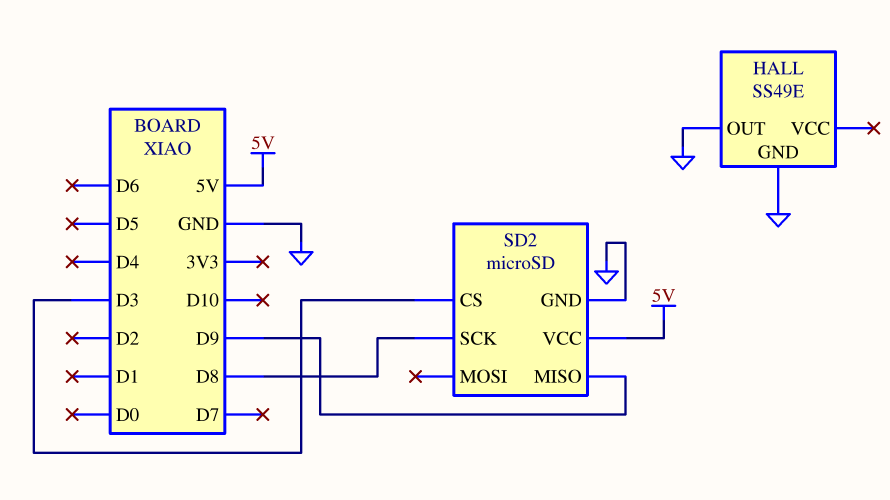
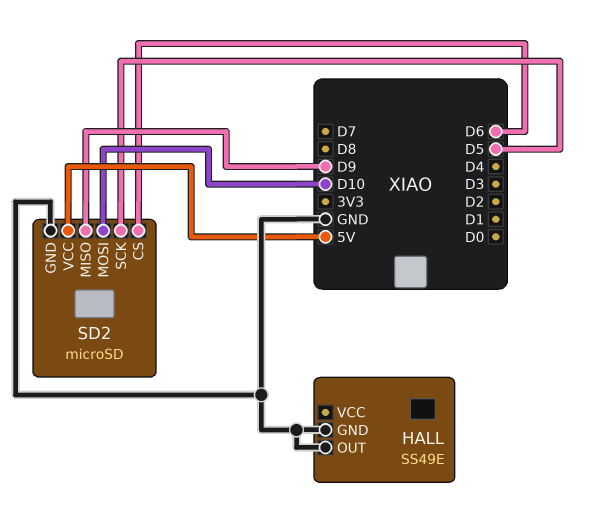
SD2 pin CS: D3 -> D6
SD2 pin MOSI: none -> D10
SD2 pin SCK: D8 -> D5

